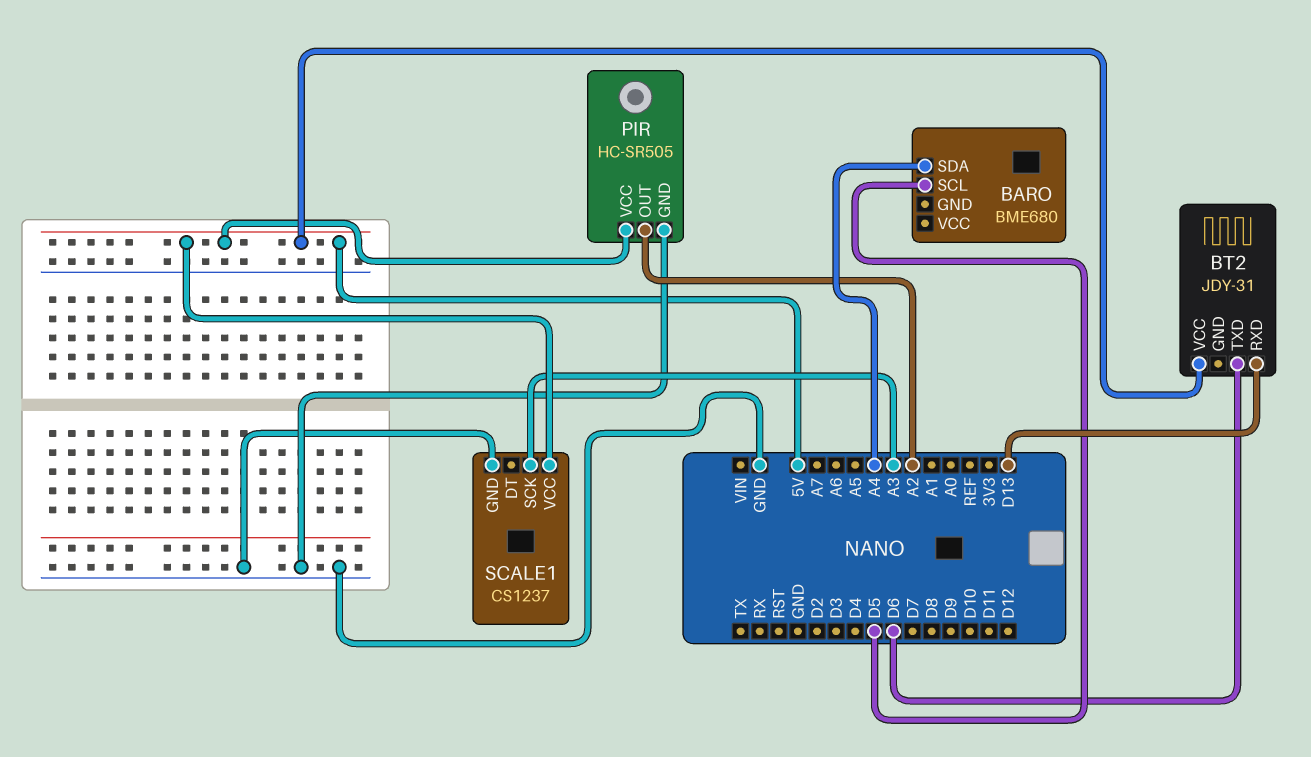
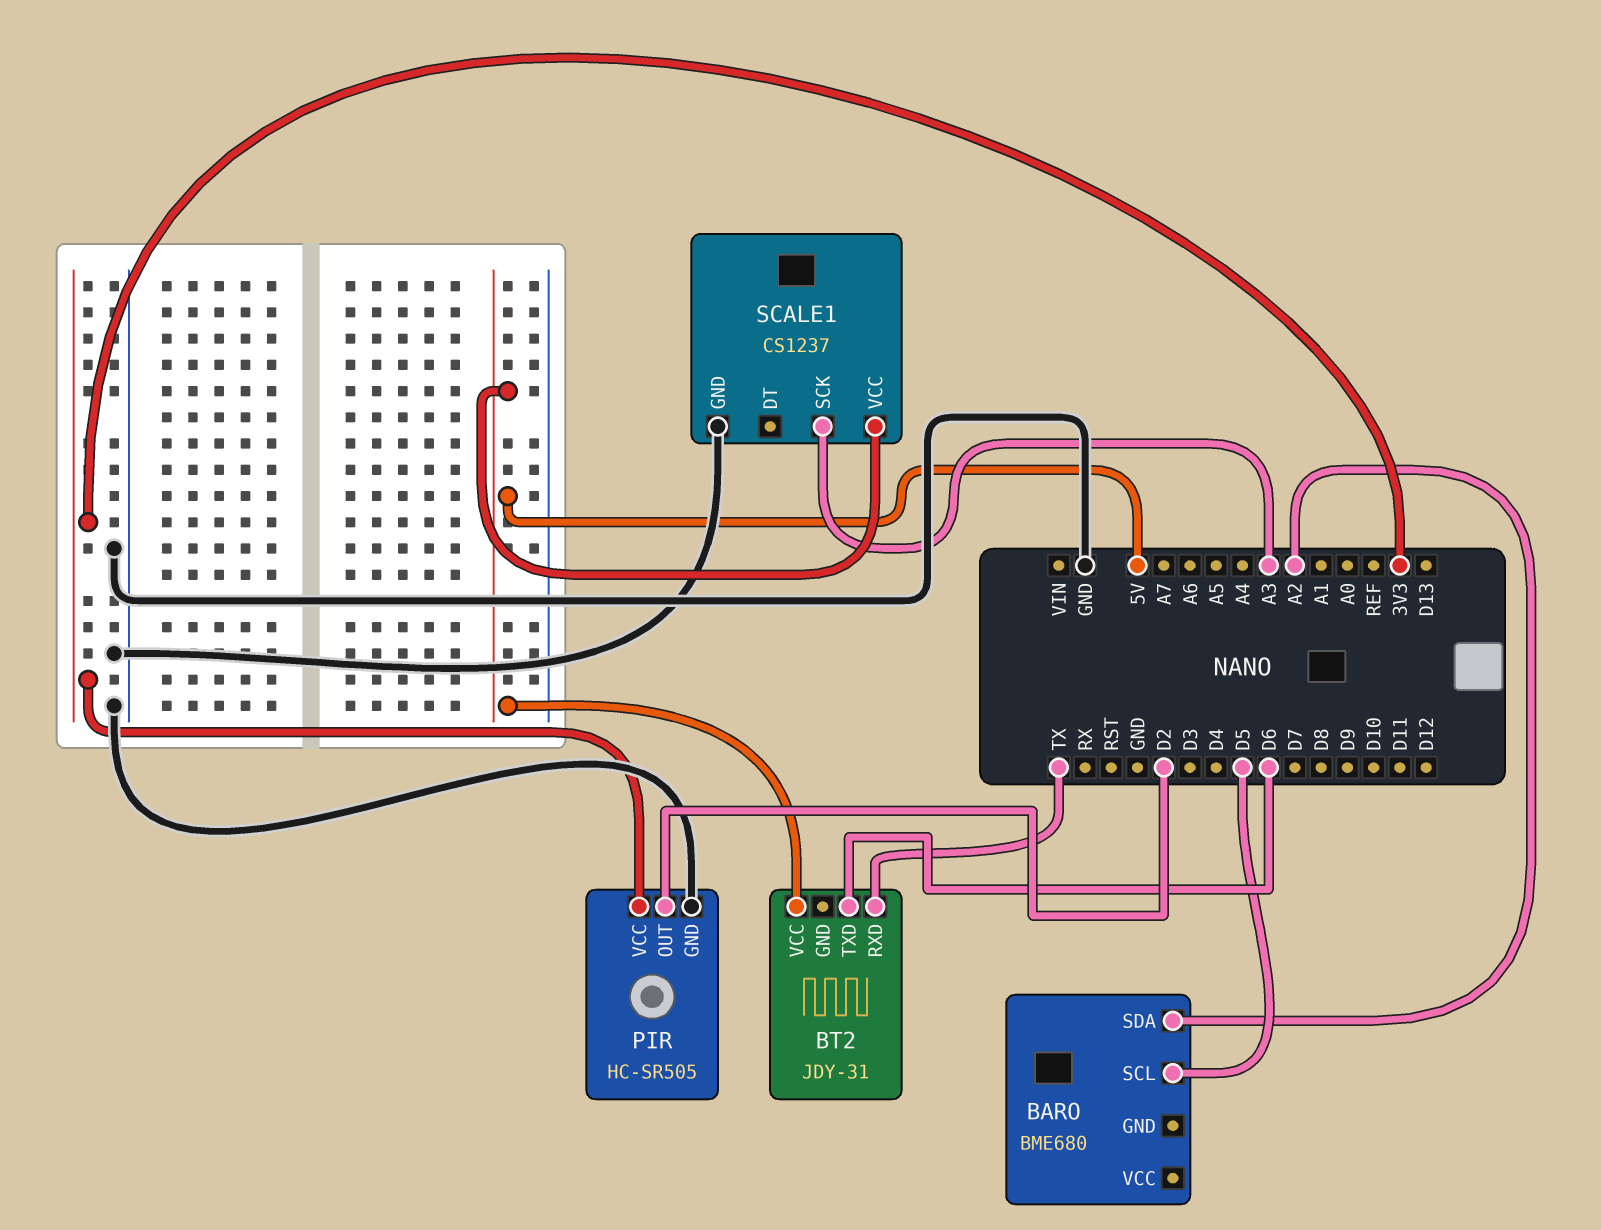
BARO pin SDA: A4 -> A2
BT2 pin RXD: D13 -> TX
PIR pin OUT: A2 -> D2
PIR pin VCC: 5V -> 3V3

